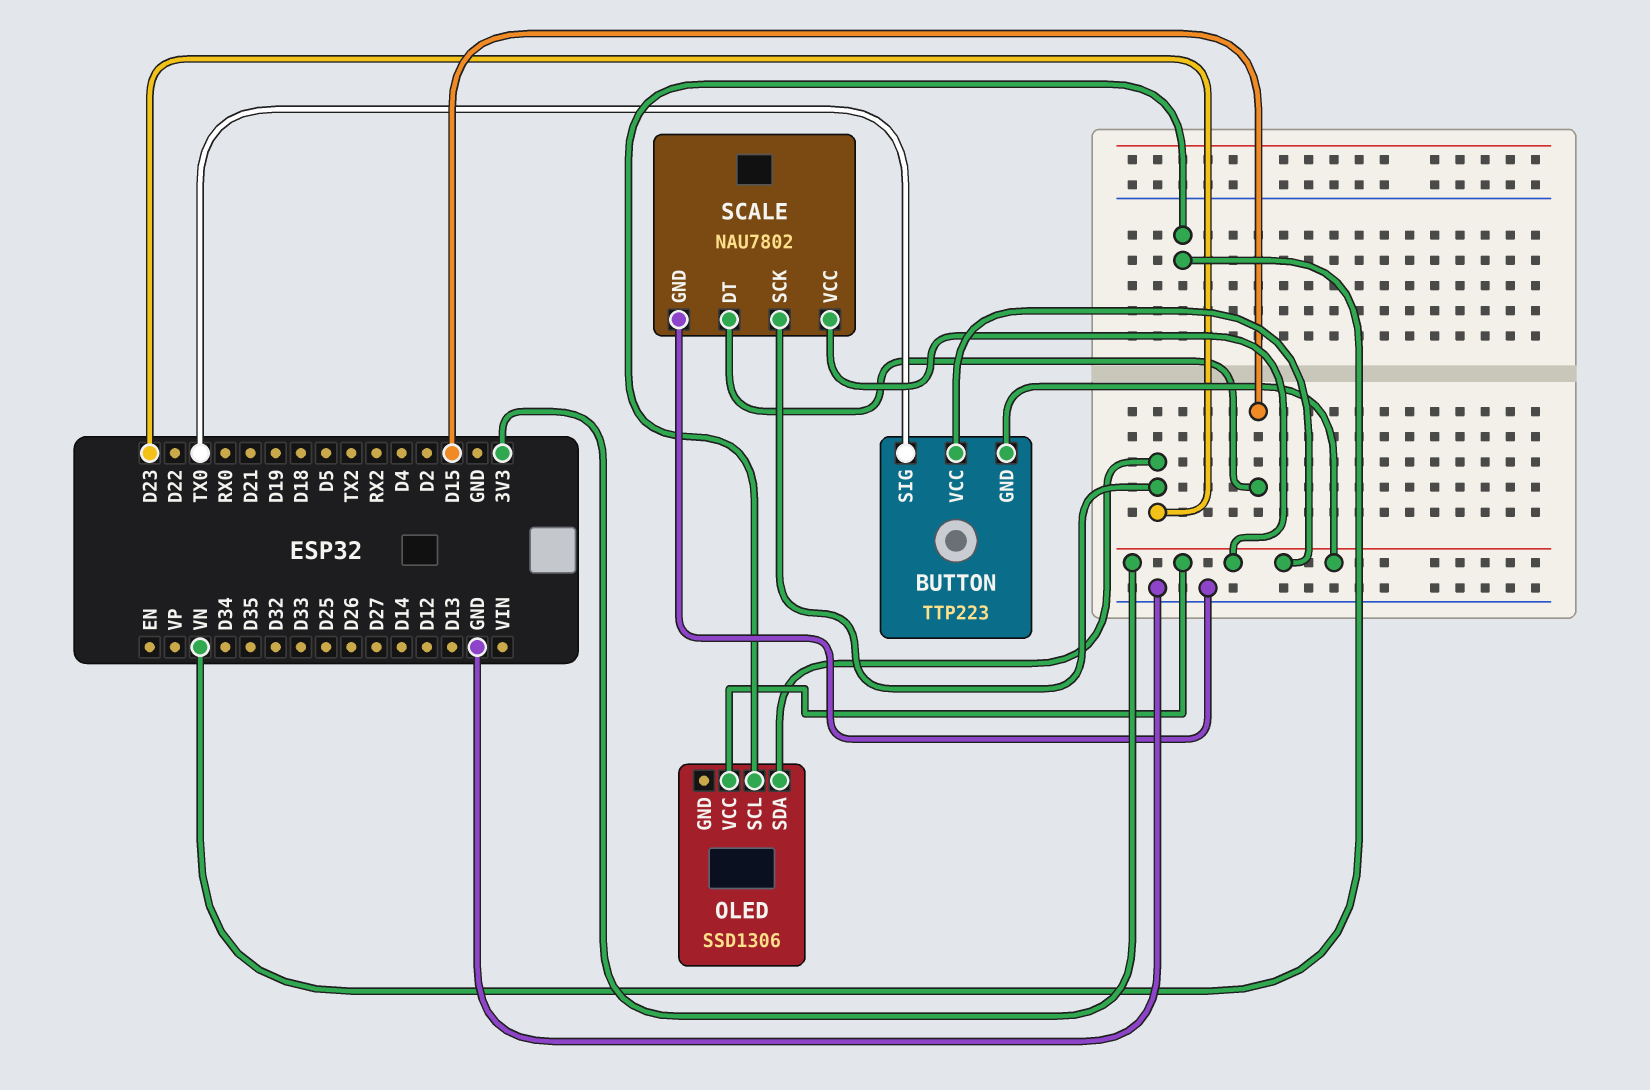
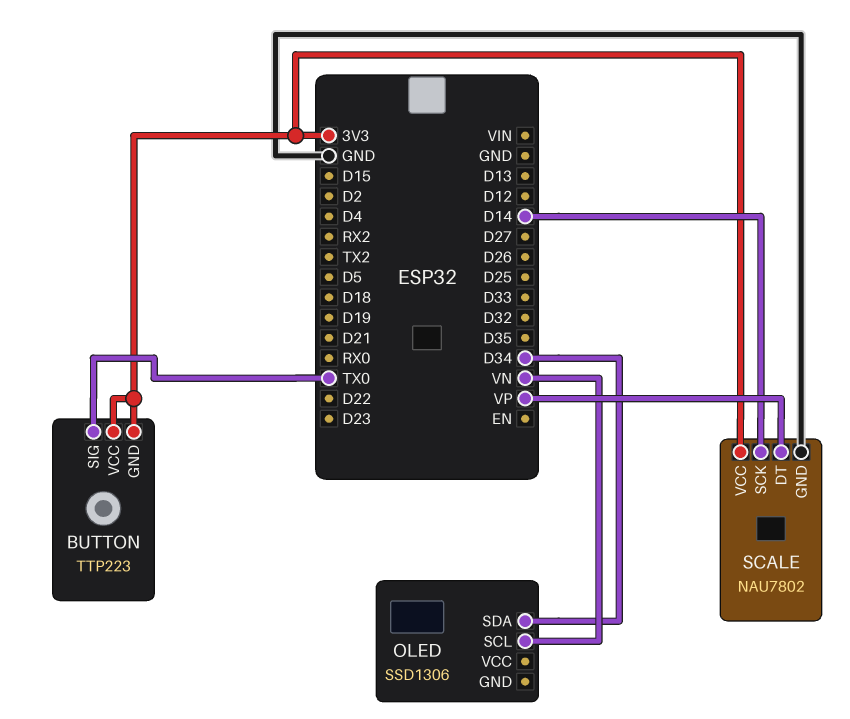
OLED pin SDA: D23 -> D34
OLED pin VCC: 3V3 -> none
SCALE pin DT: D15 -> VP
SCALE pin SCK: D23 -> D14

